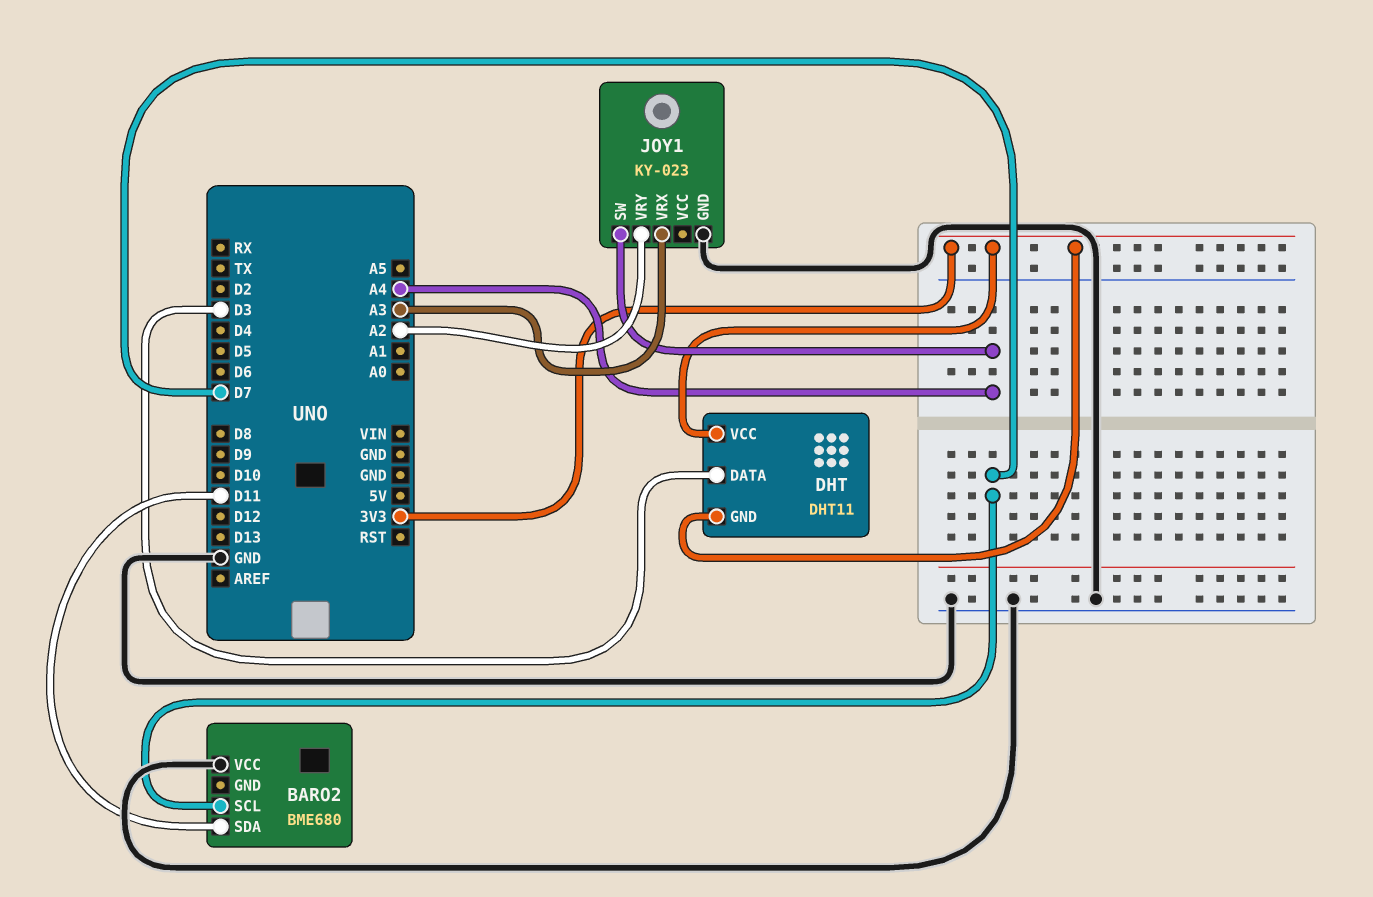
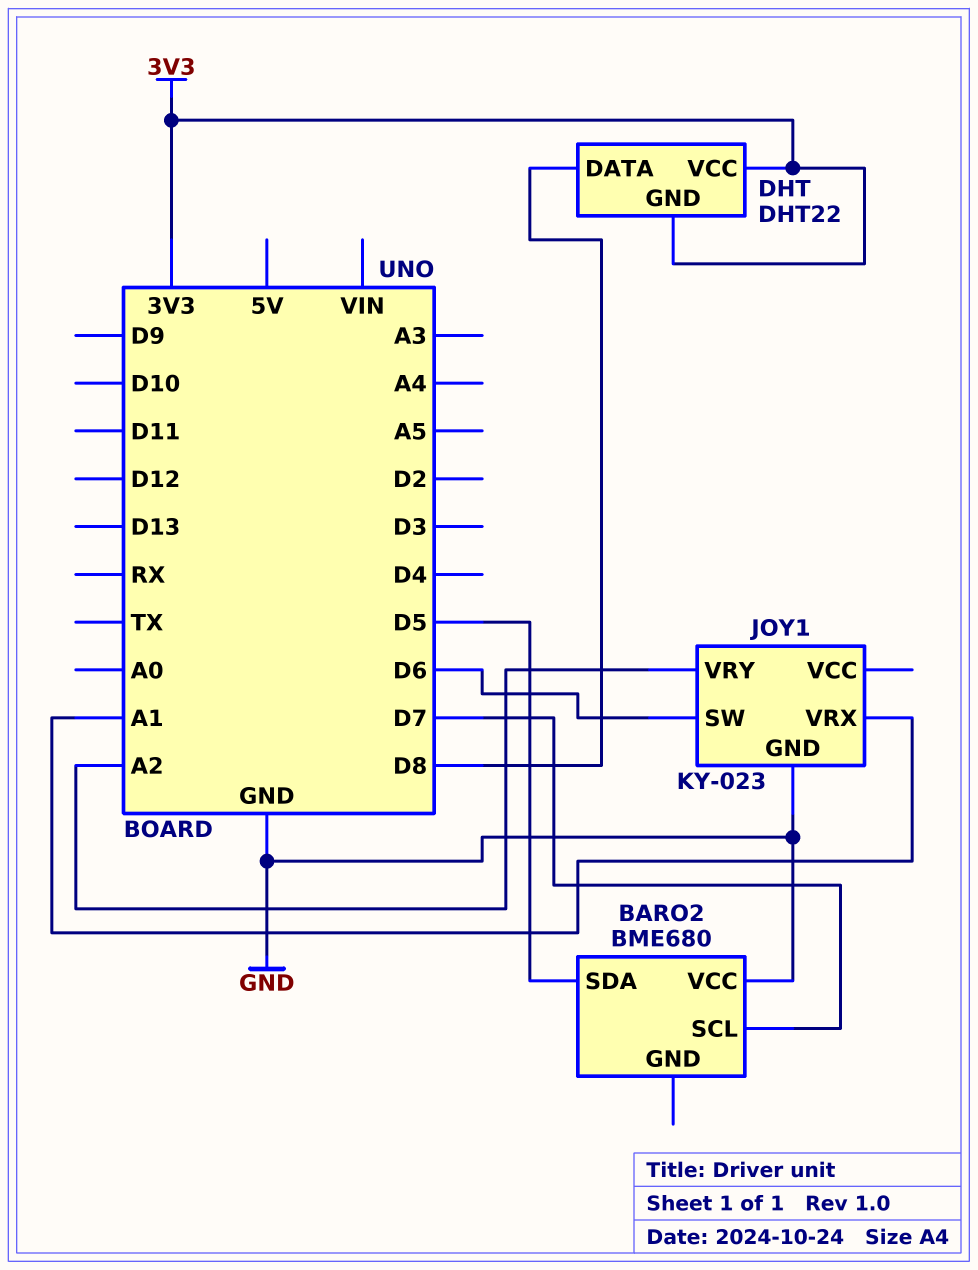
BARO2 pin SDA: D11 -> D5
DHT: DHT11 -> DHT22
DHT pin DATA: D3 -> D8
JOY1 pin SW: A4 -> D6
JOY1 pin VRX: A3 -> A1

